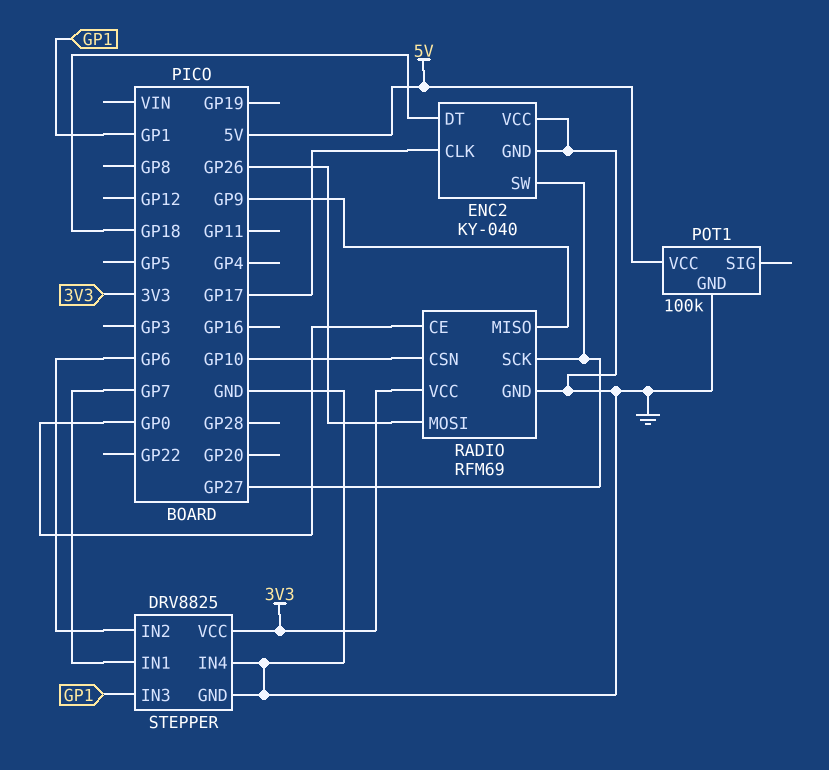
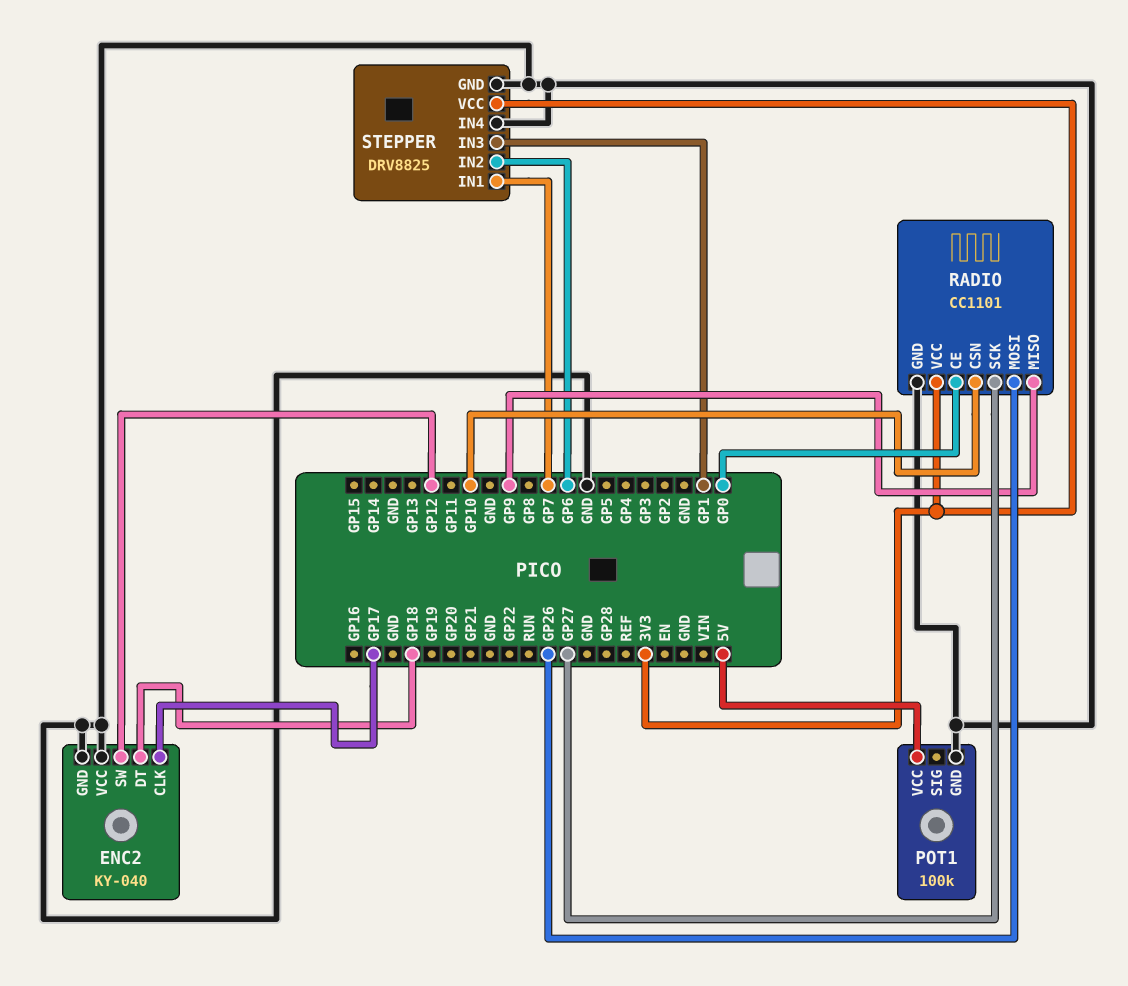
ENC2 pin SW: GP27 -> GP12
RADIO: RFM69 -> CC1101

